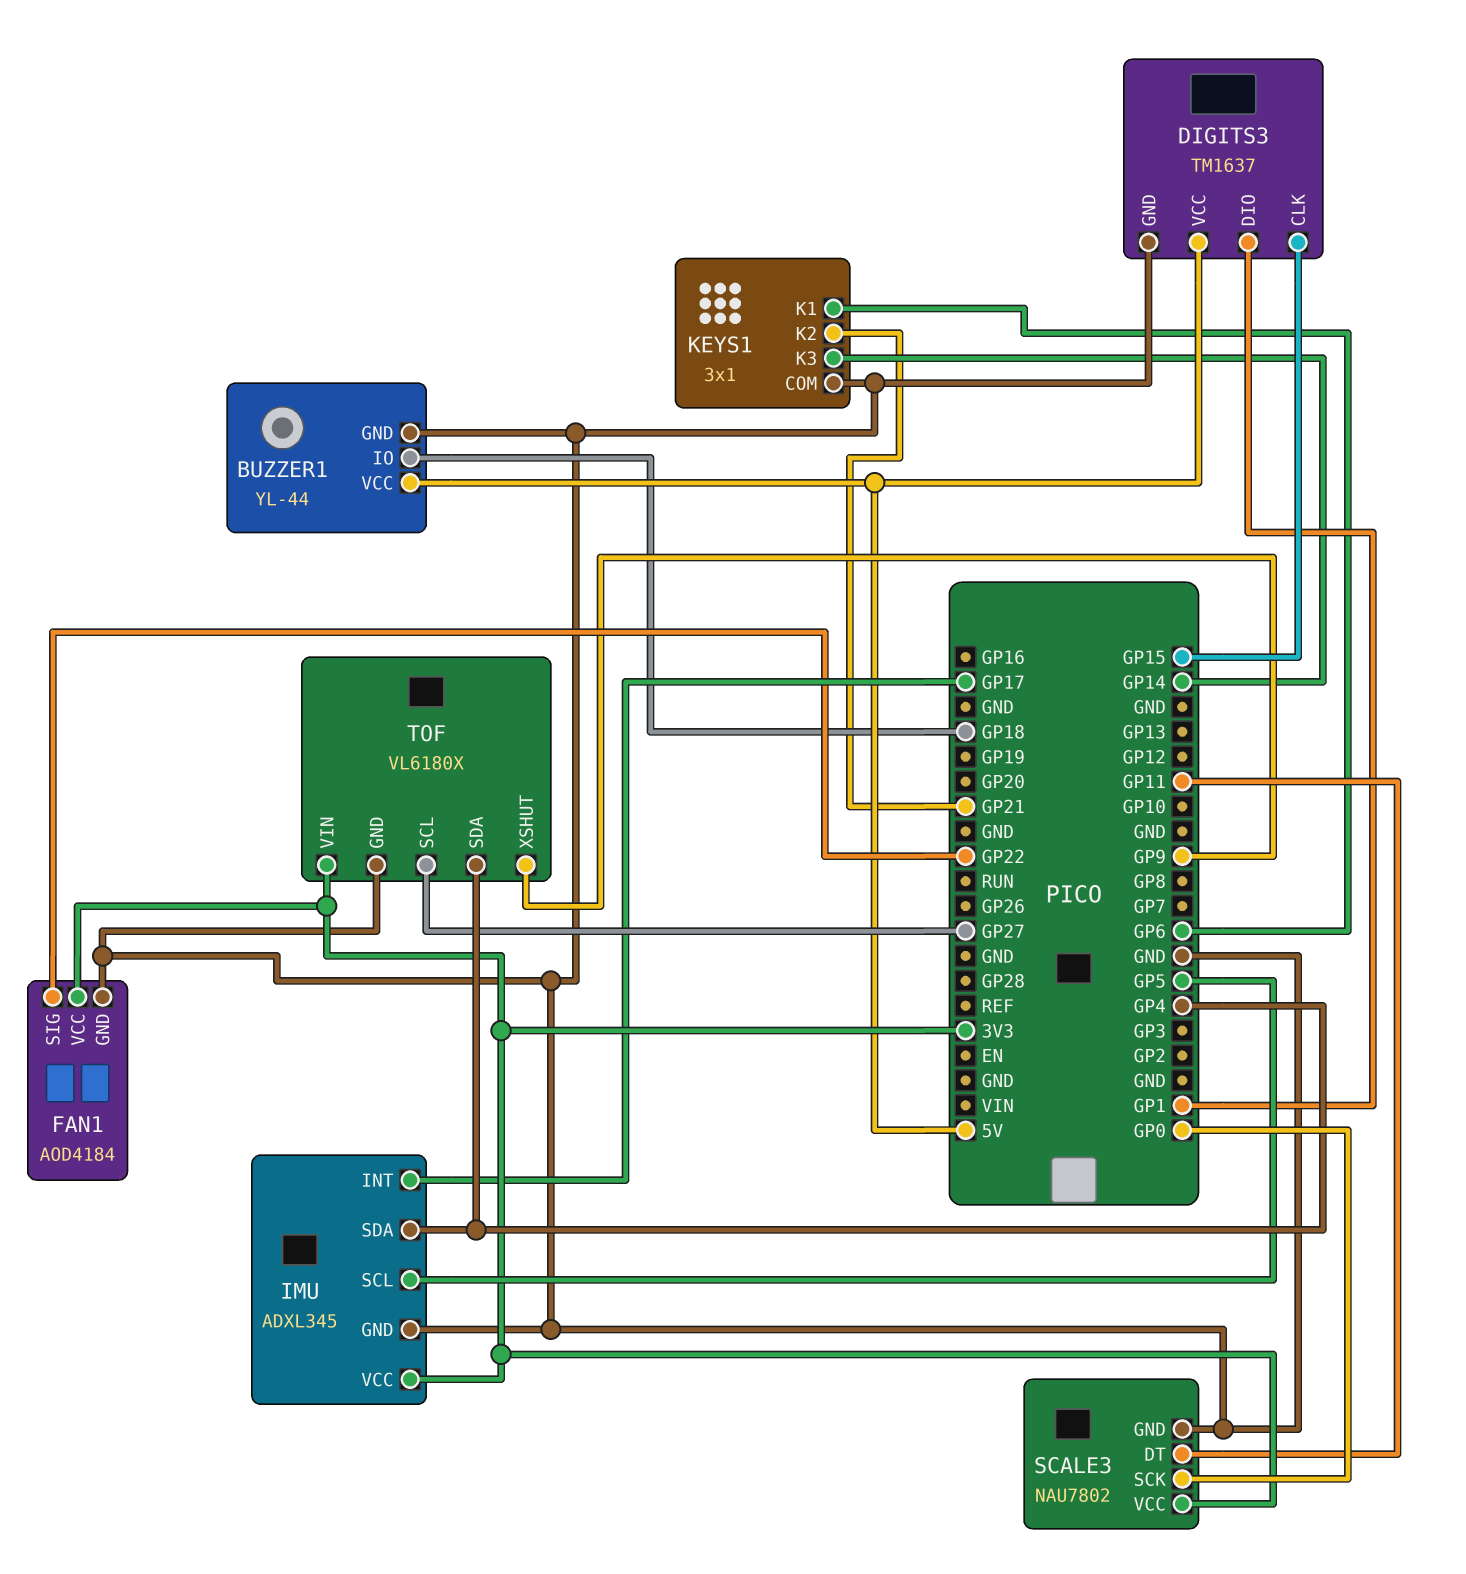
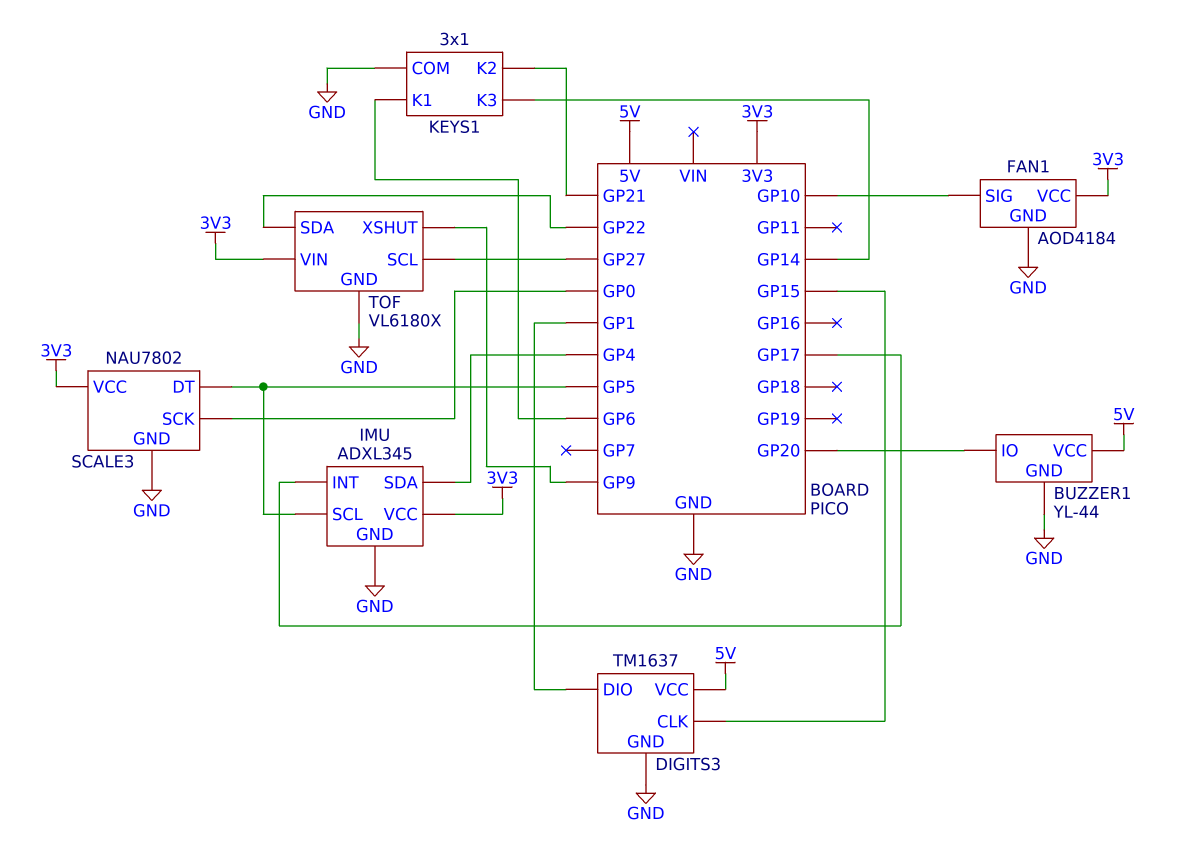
BUZZER1 pin IO: GP18 -> GP20
FAN1 pin SIG: GP22 -> GP10
SCALE3 pin DT: GP11 -> GP5
TOF pin SDA: GP4 -> GP22

